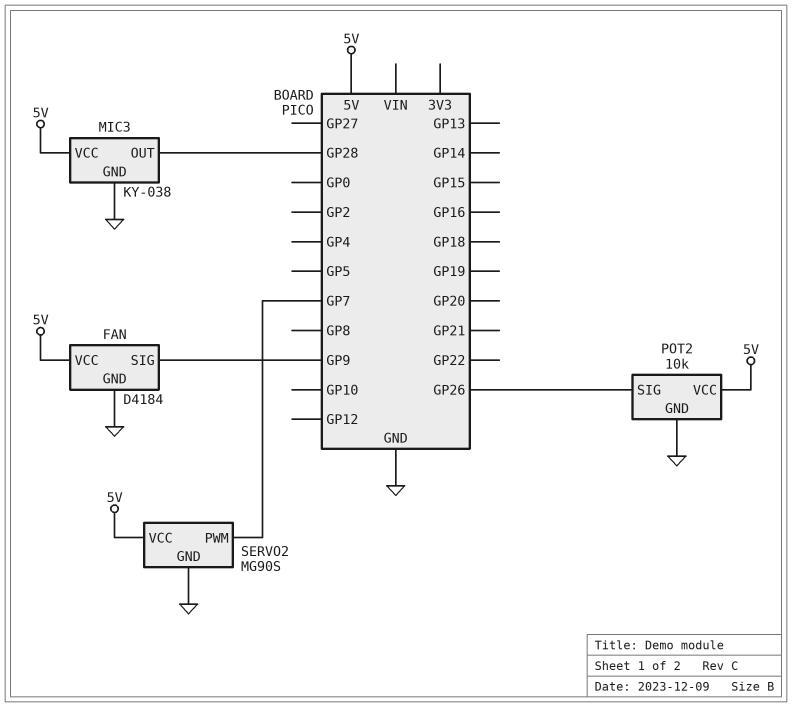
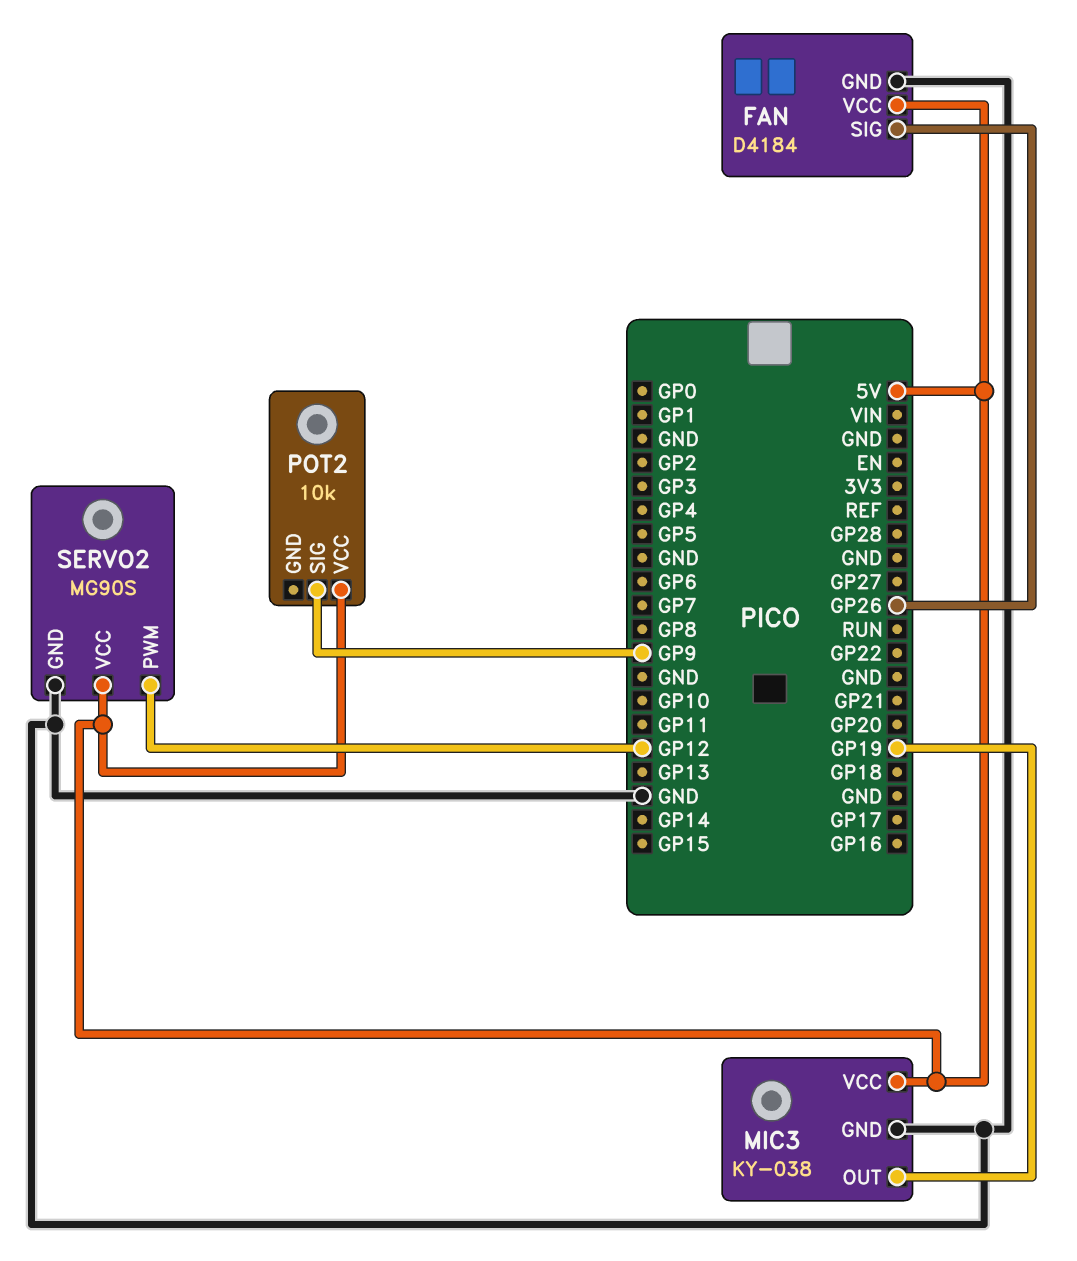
FAN pin SIG: GP9 -> GP26
MIC3 pin OUT: GP28 -> GP19
POT2 pin GND: GND -> none
POT2 pin SIG: GP26 -> GP9
SERVO2 pin PWM: GP7 -> GP12

